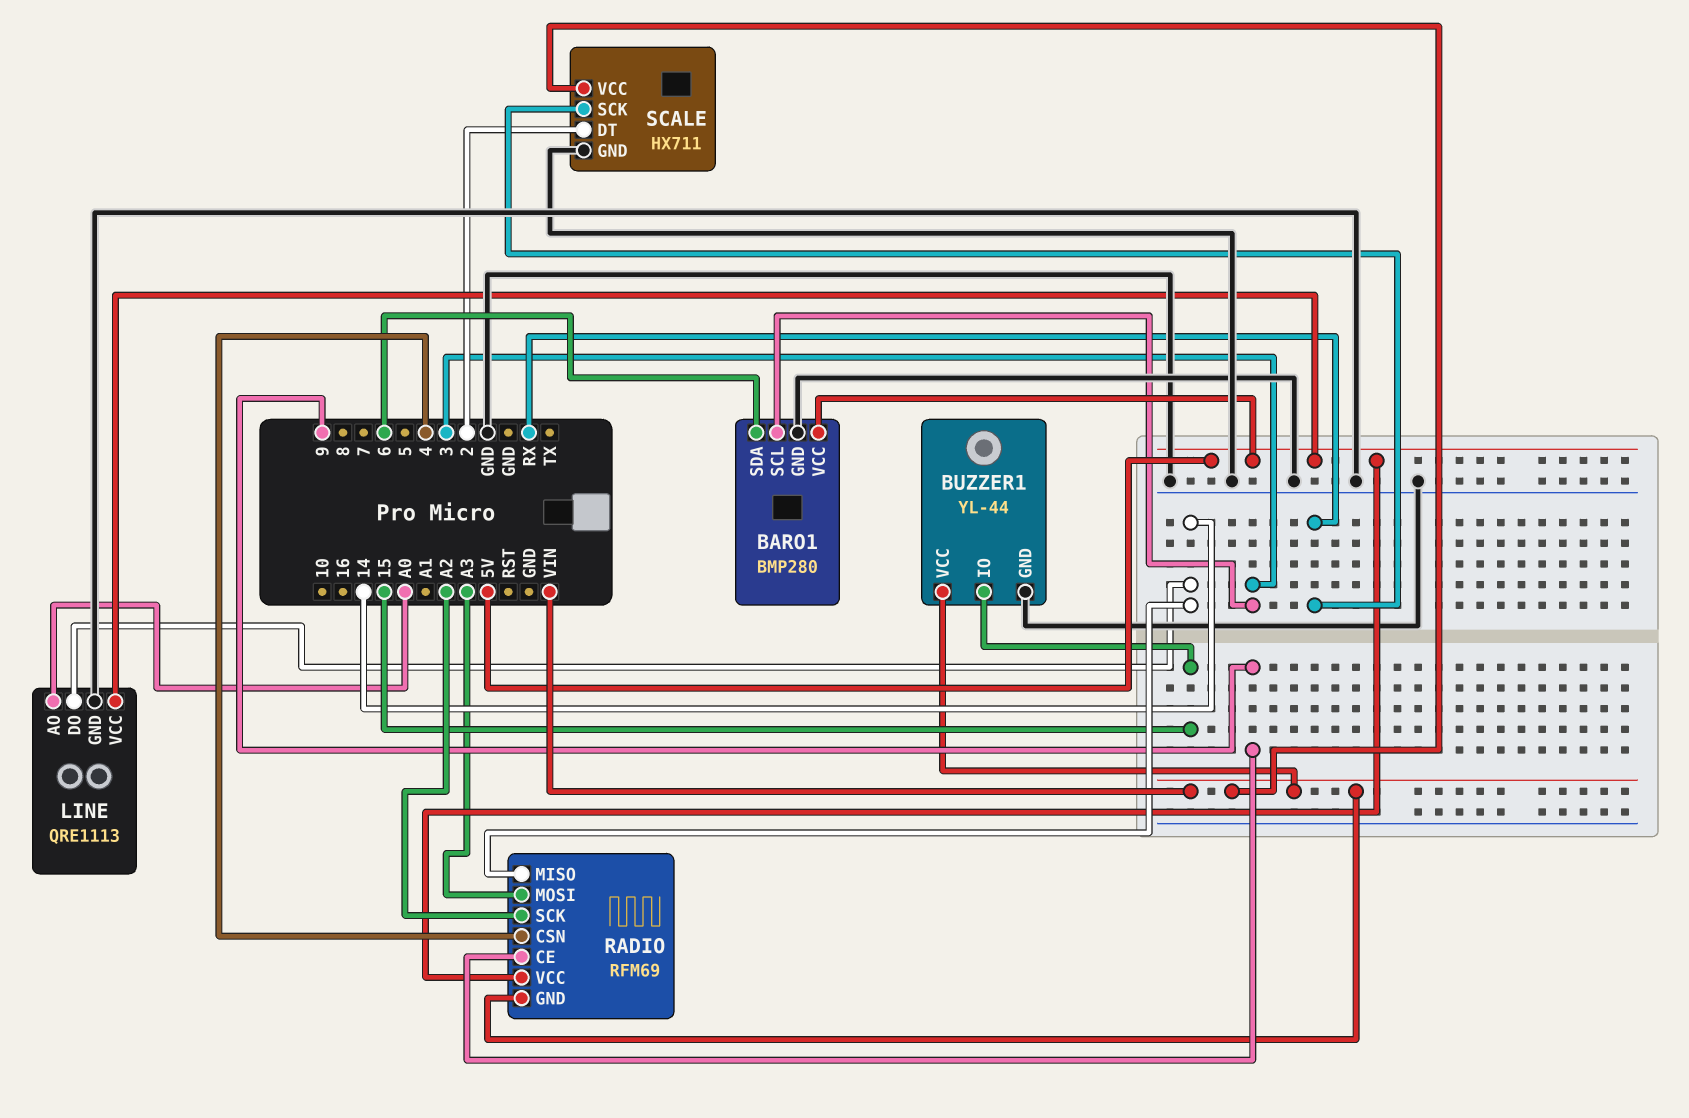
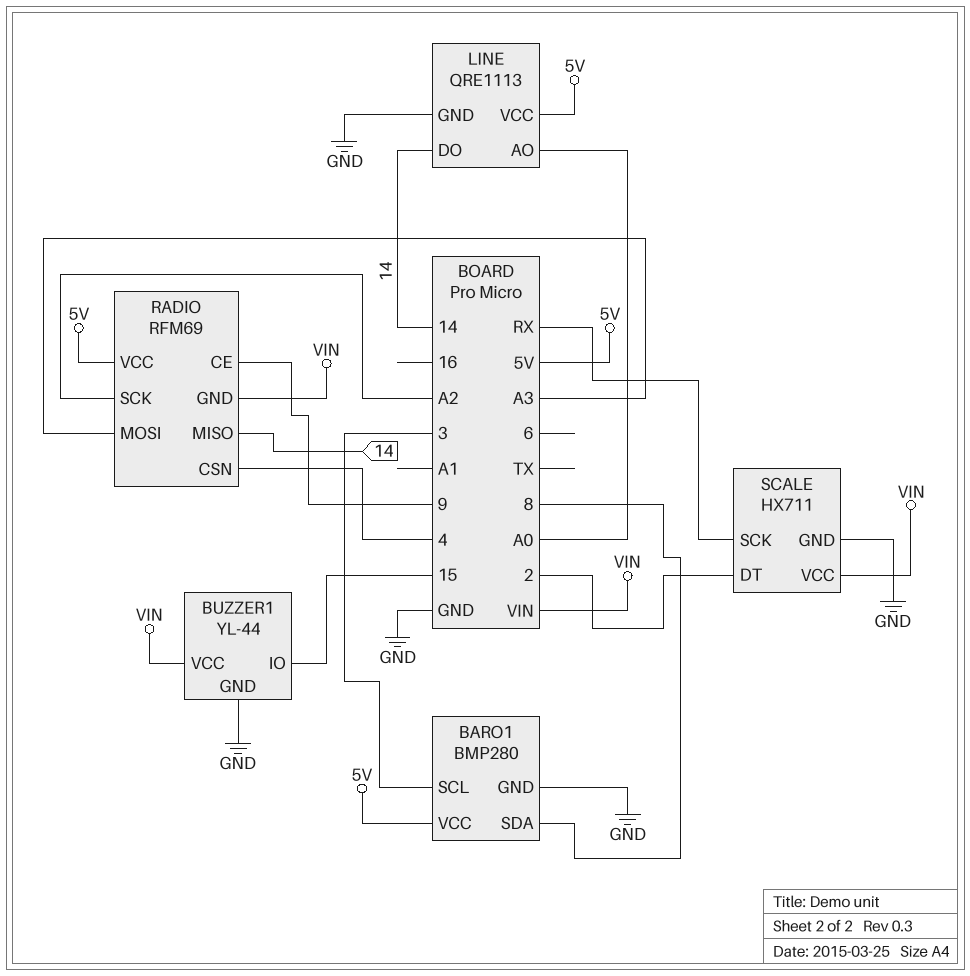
BARO1 pin SDA: 6 -> 8

